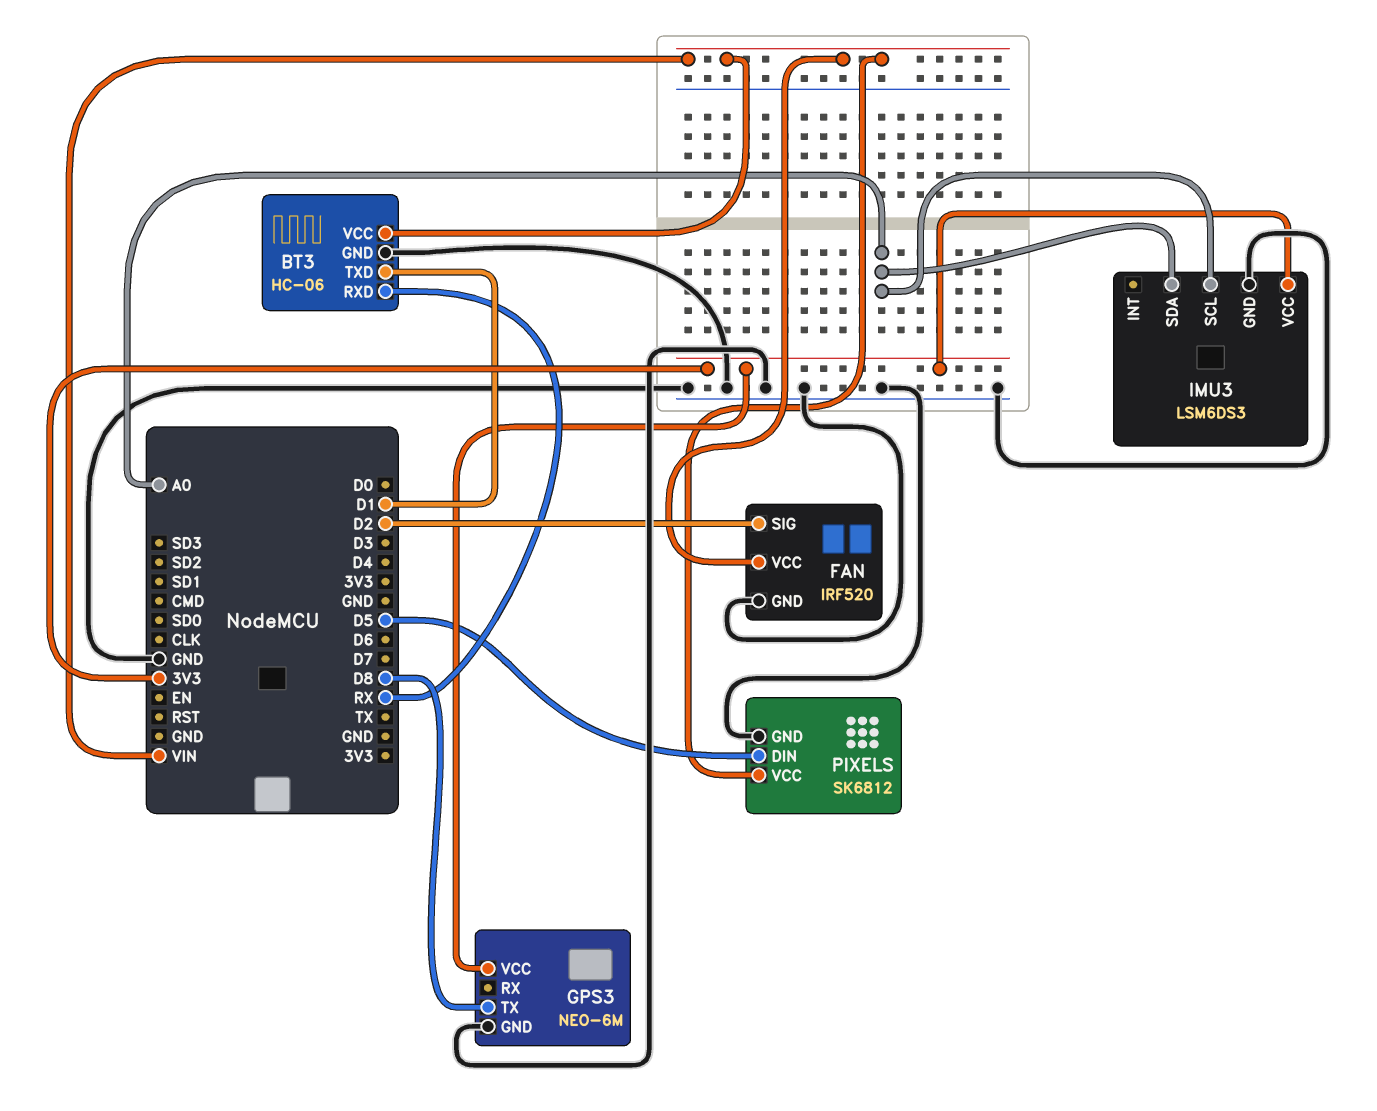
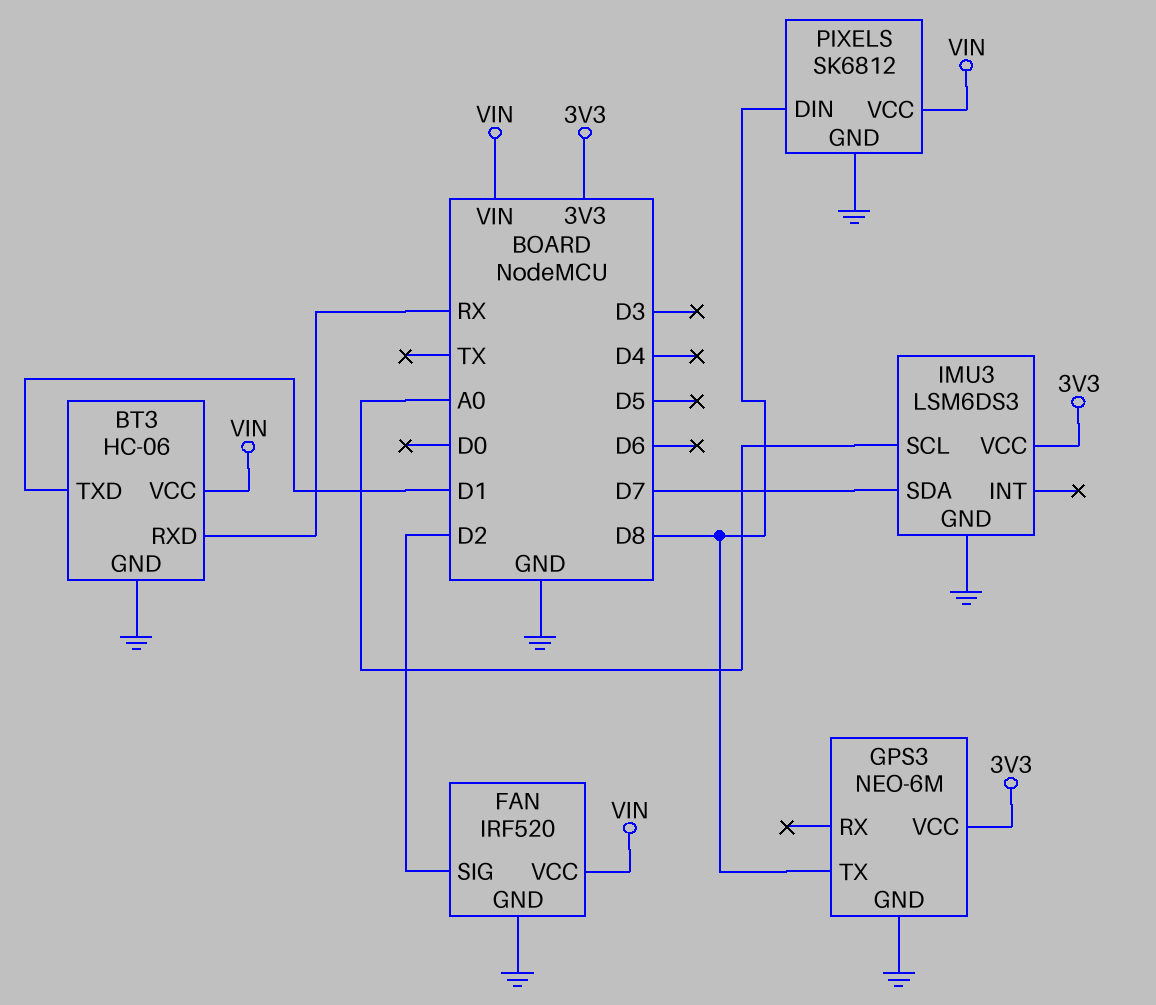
IMU3 pin SDA: A0 -> D7
PIXELS pin DIN: D5 -> D8

